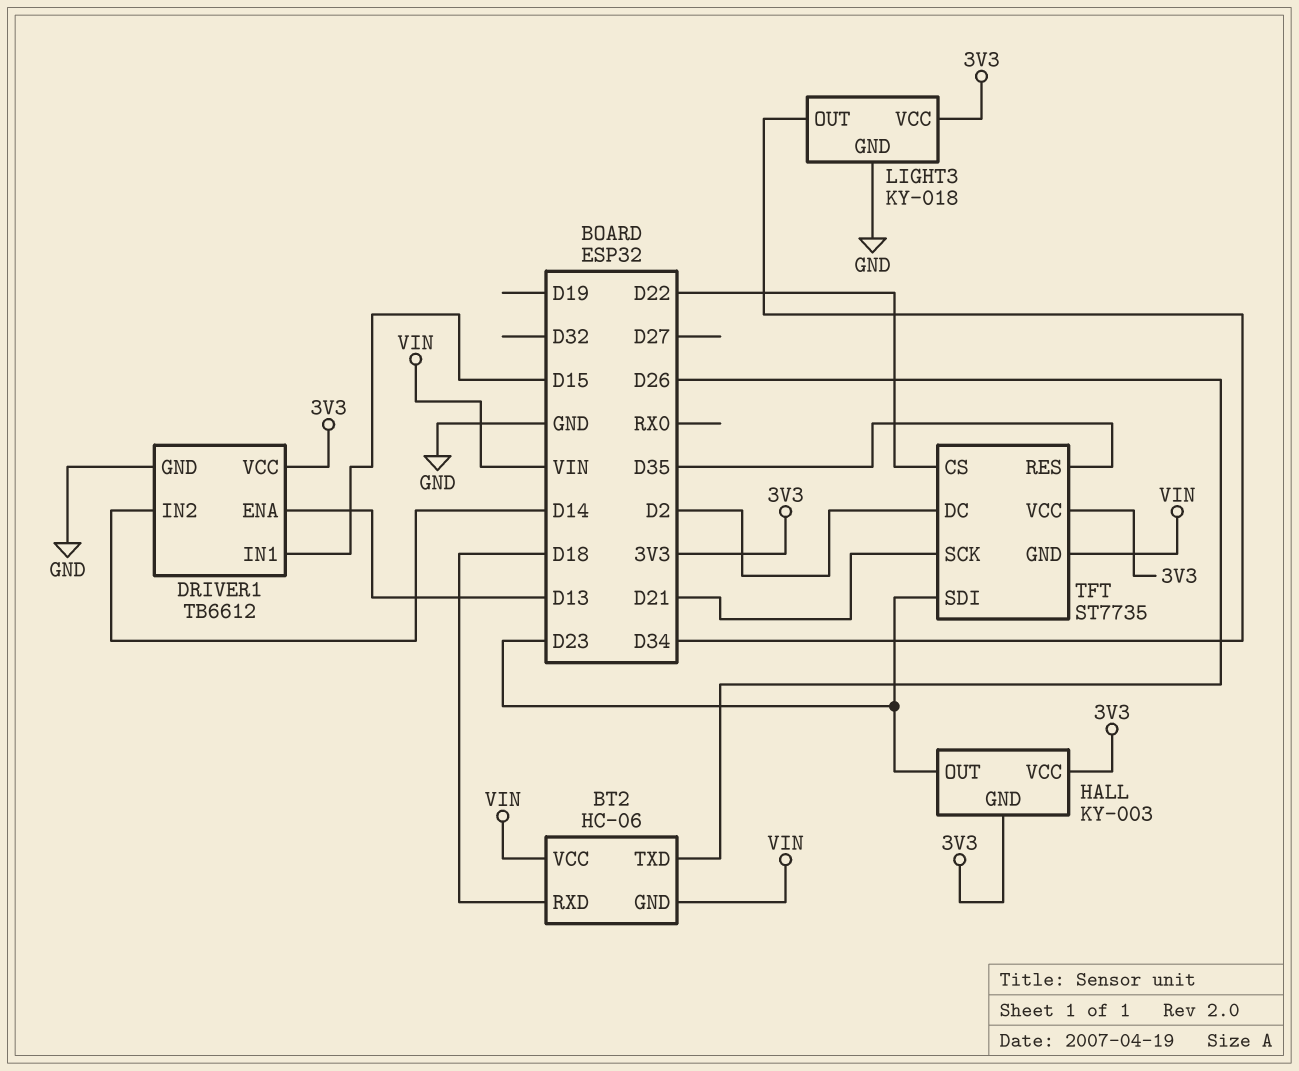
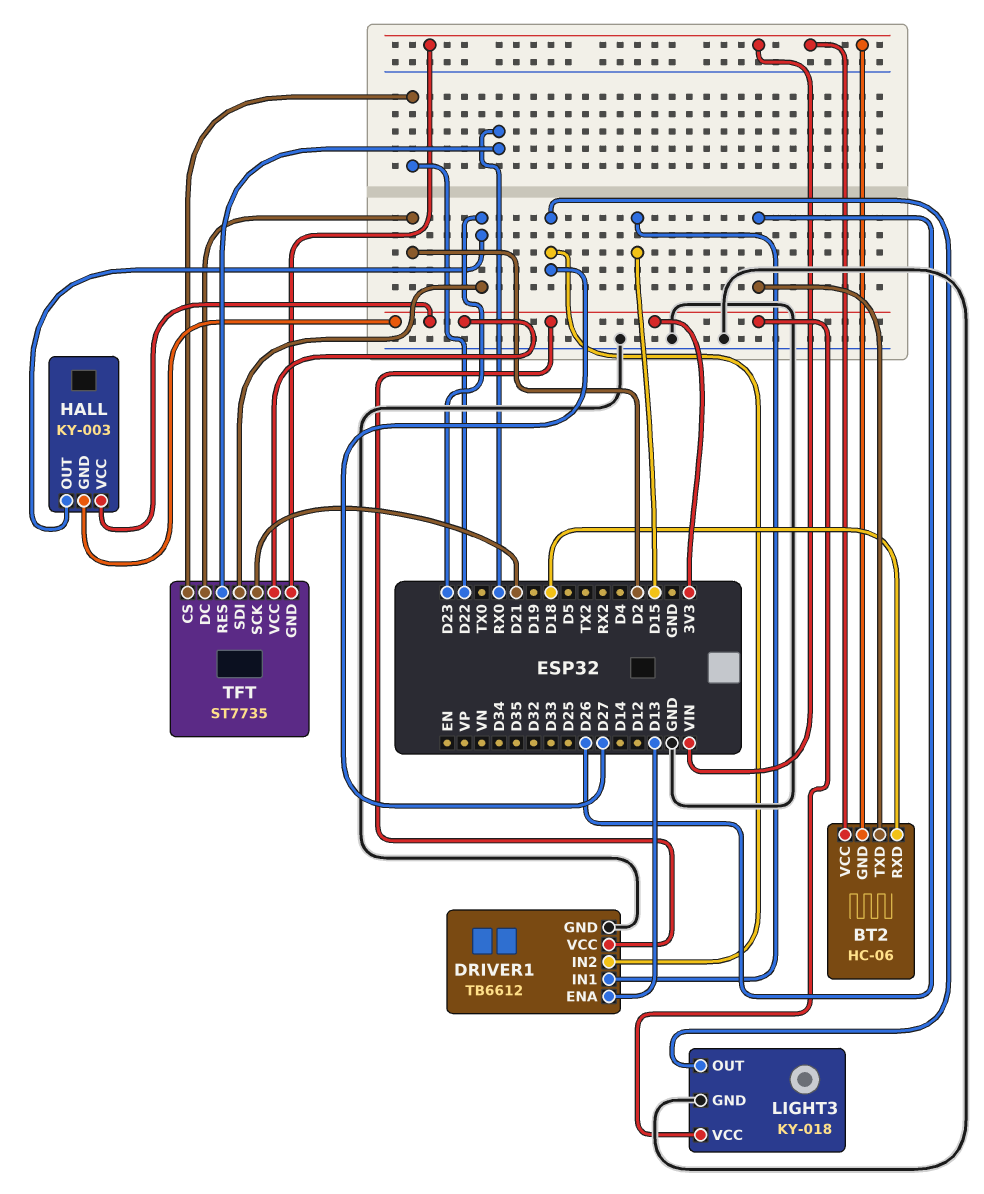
DRIVER1 pin IN2: D14 -> D27
LIGHT3 pin OUT: D34 -> D27
TFT pin RES: D35 -> RX0

